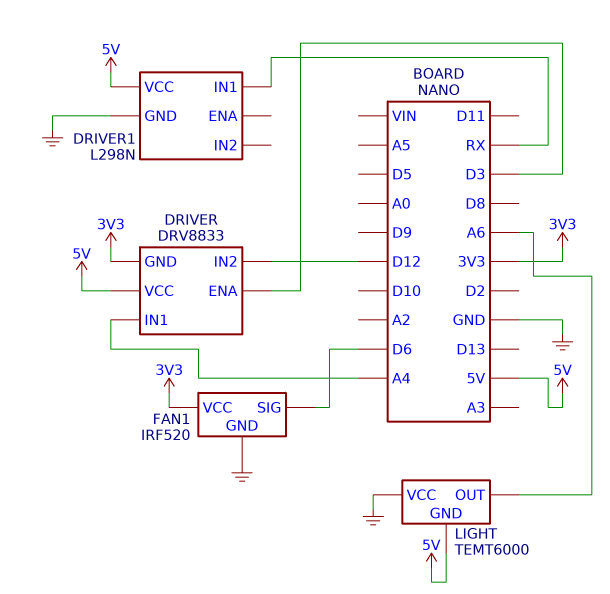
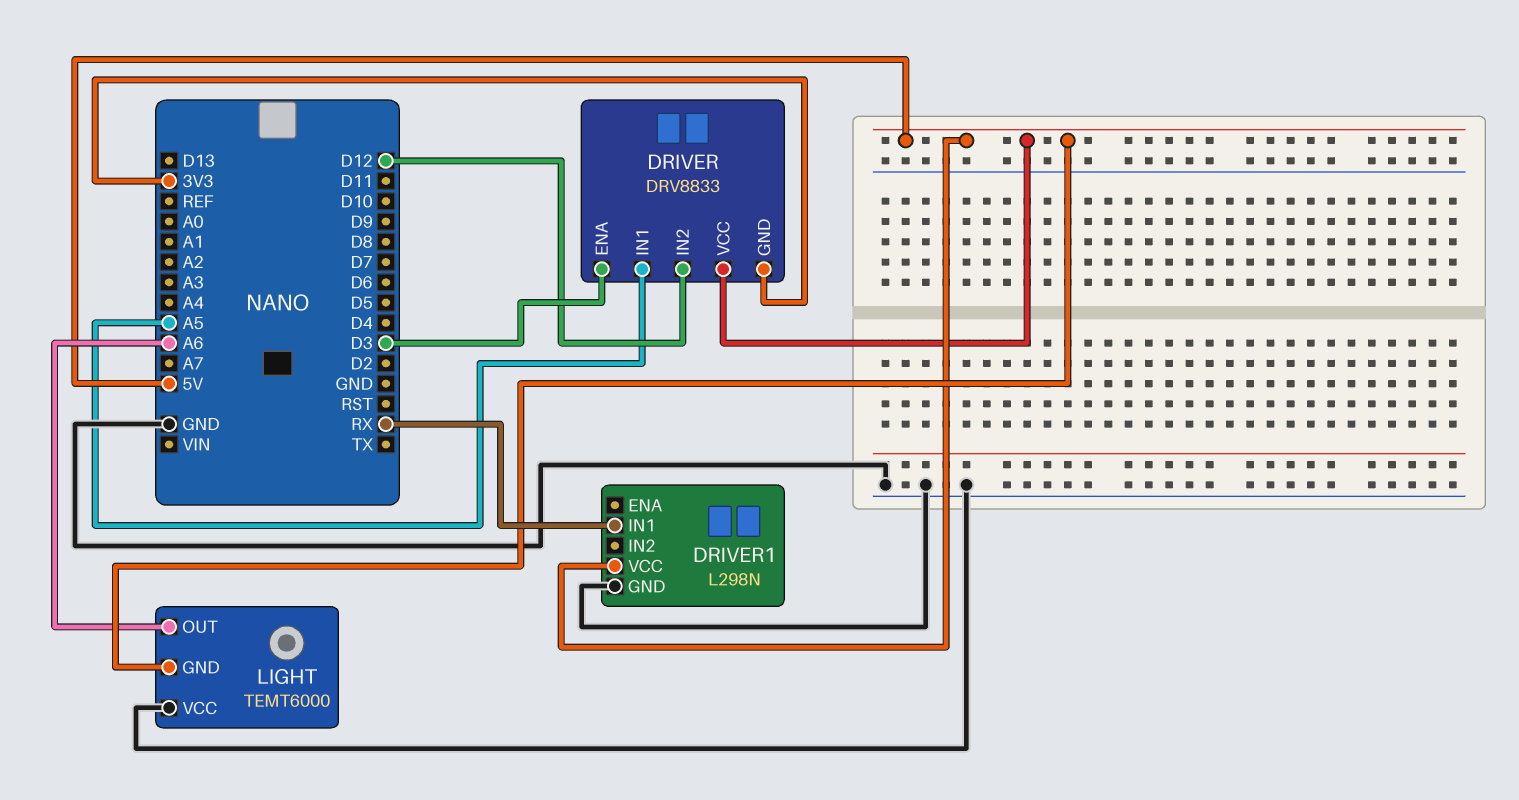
DRIVER pin IN1: A4 -> A5
FAN1: IRF520 -> none
FAN1 pin GND: GND -> none
FAN1 pin SIG: D6 -> none
FAN1 pin VCC: 3V3 -> none

